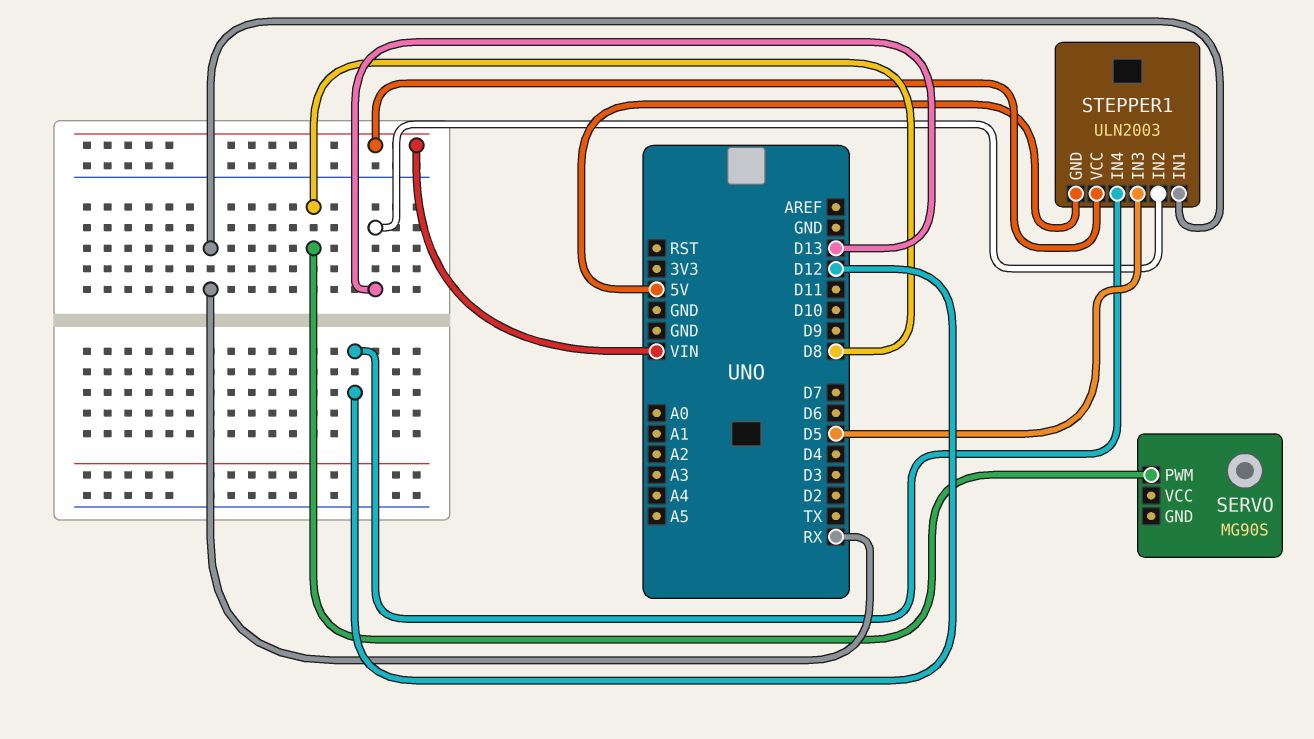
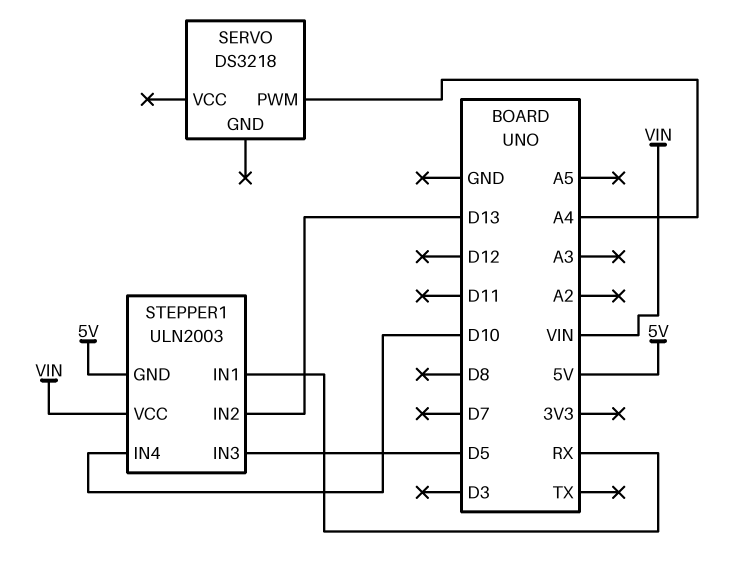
SERVO: MG90S -> DS3218
SERVO pin PWM: D8 -> A4
STEPPER1 pin IN4: D12 -> D10

